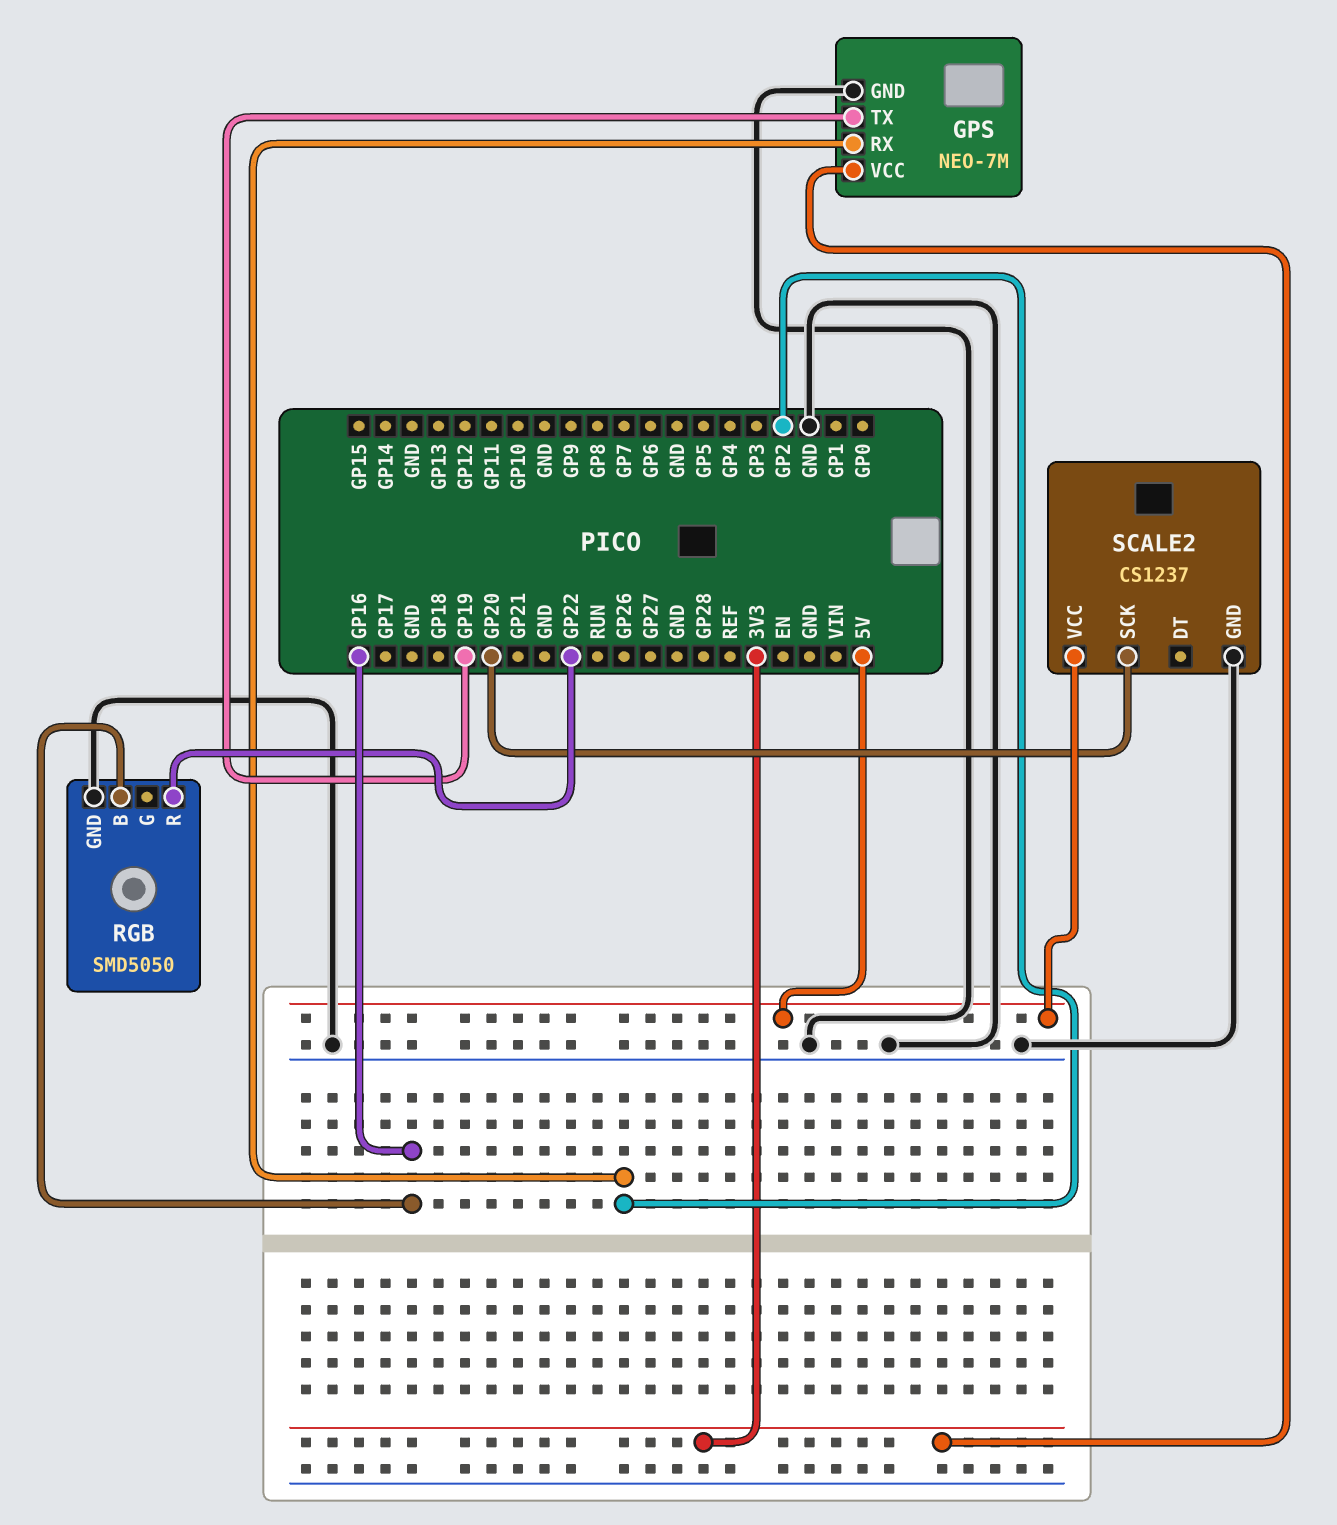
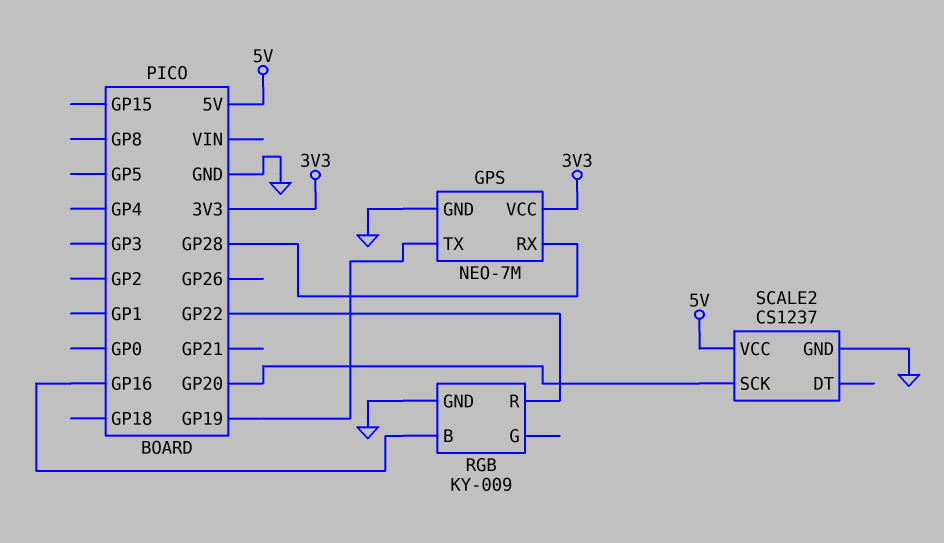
GPS pin RX: GP2 -> GP28
RGB: SMD5050 -> KY-009

